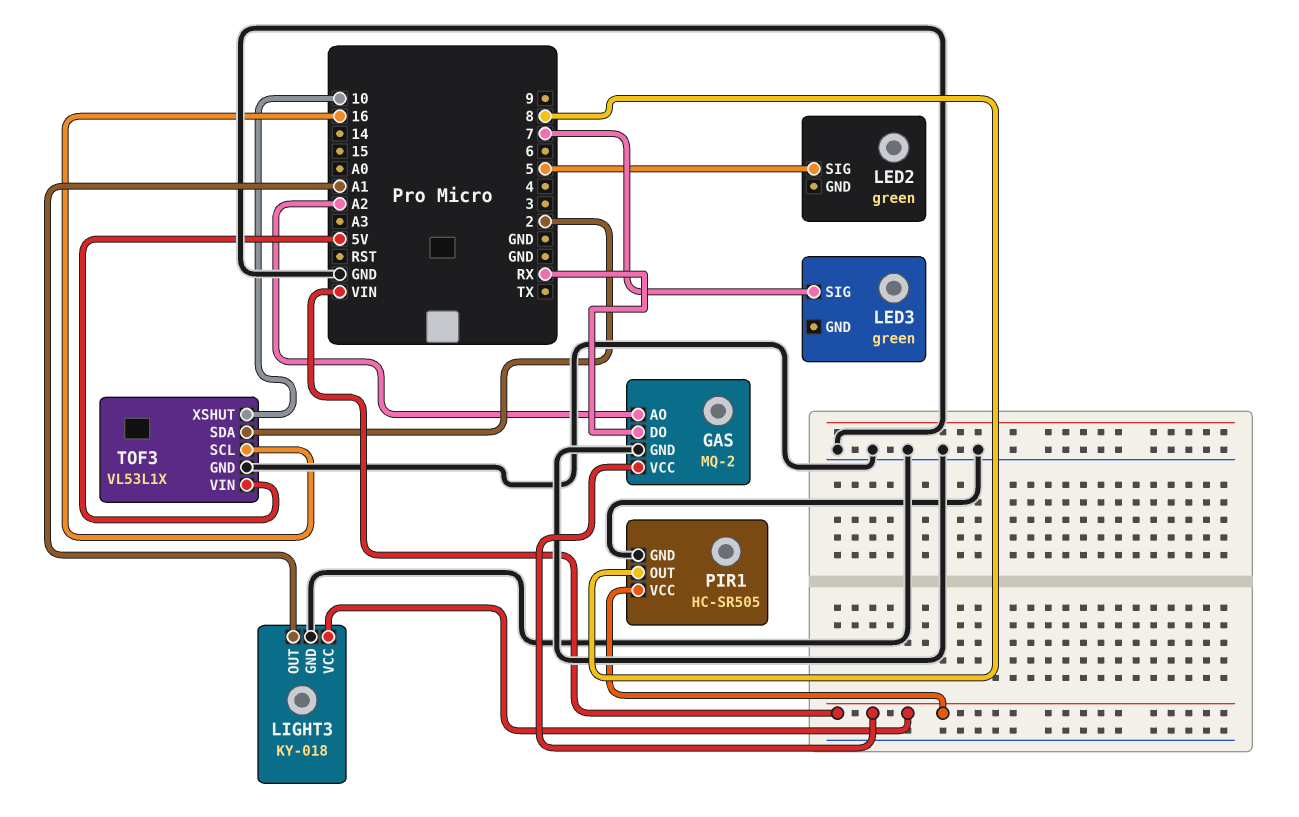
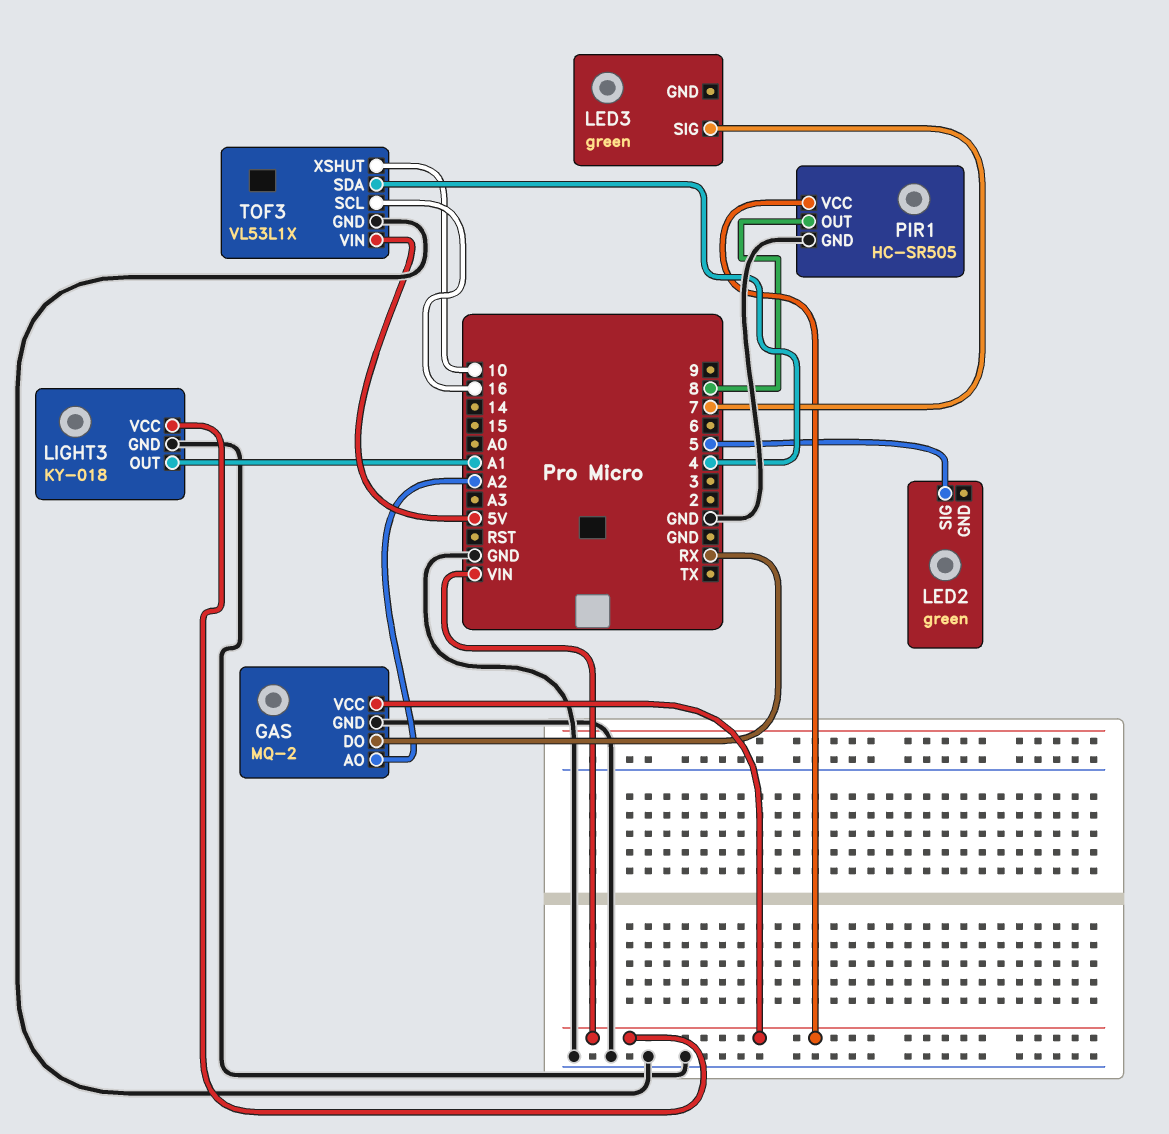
TOF3 pin SDA: 2 -> 4

